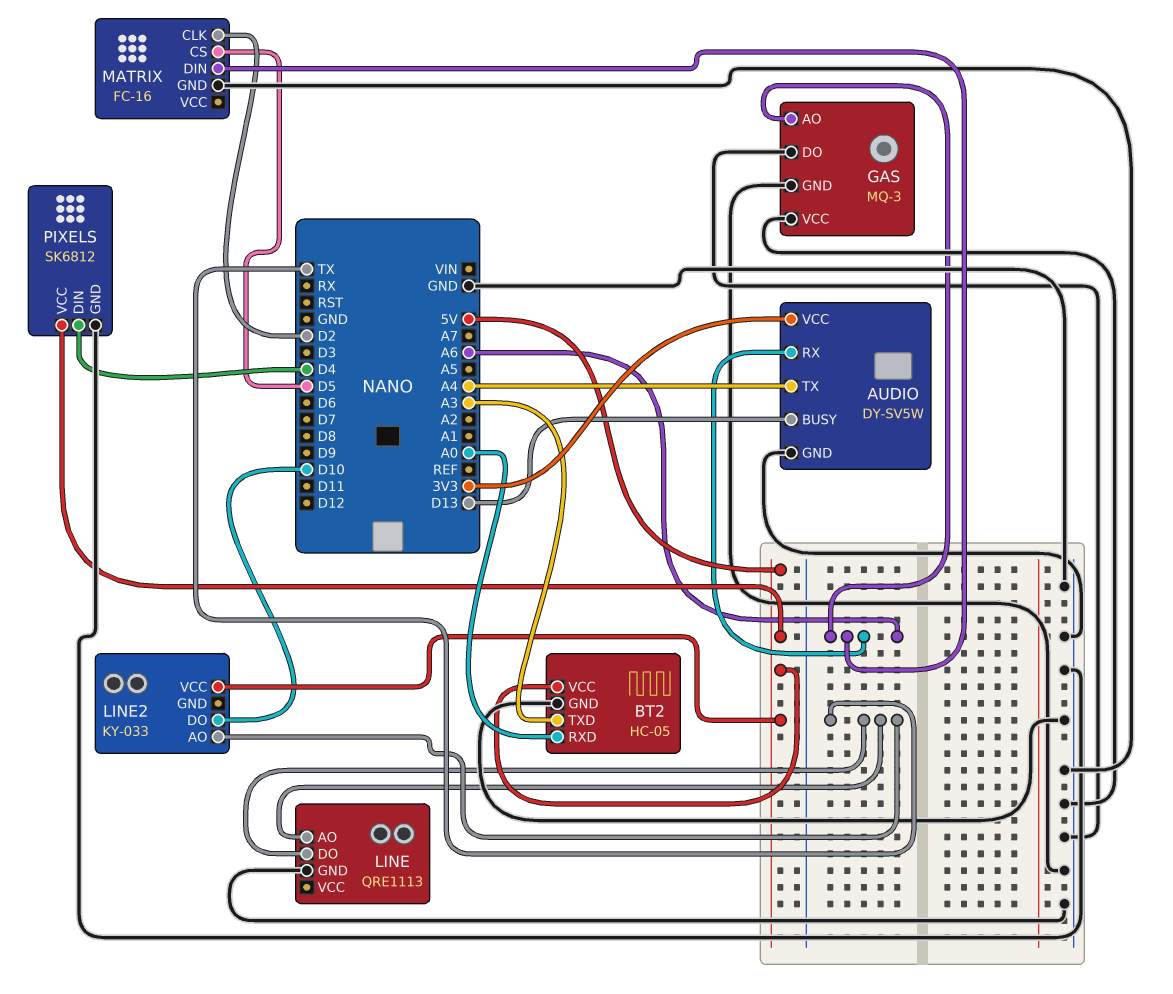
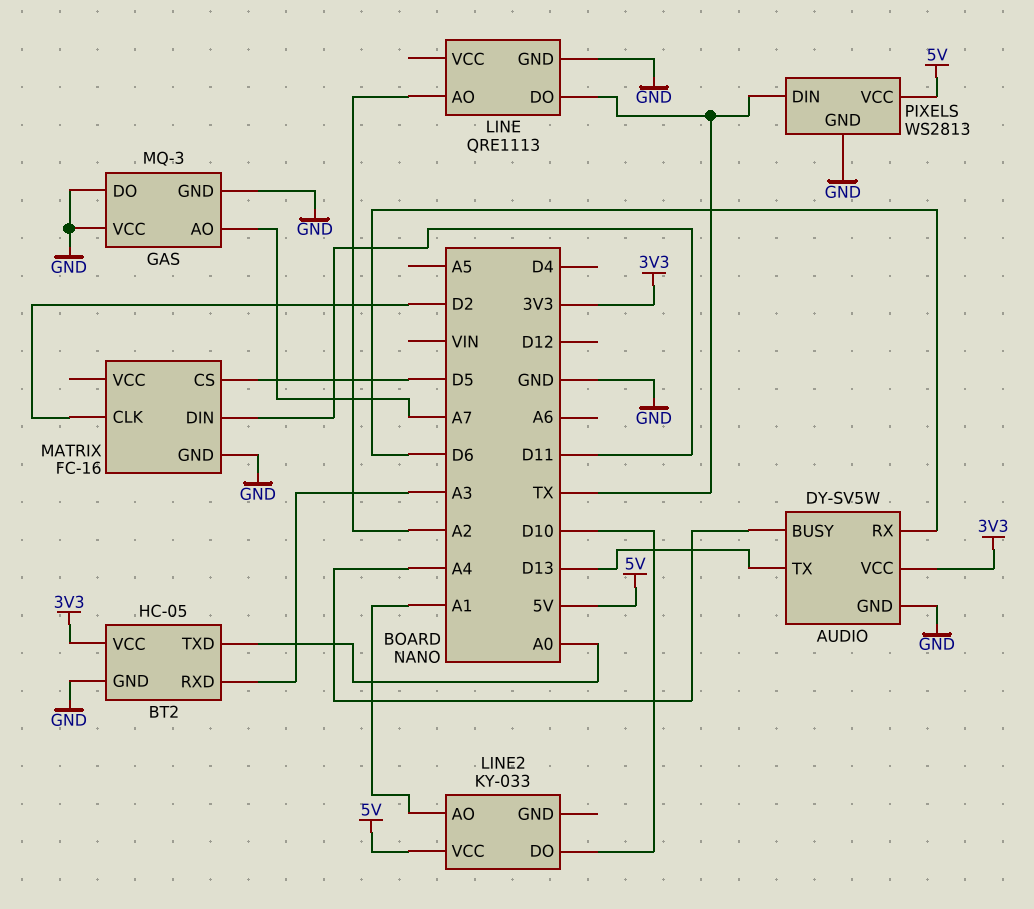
AUDIO pin BUSY: D13 -> A4
AUDIO pin RX: A6 -> D6
AUDIO pin TX: A4 -> D13
BT2 pin RXD: A0 -> A3
BT2 pin TXD: A3 -> A0
BT2 pin VCC: 5V -> 3V3
GAS pin AO: A6 -> A7
LINE pin AO: TX -> A2
LINE2 pin AO: TX -> A1
MATRIX pin DIN: A6 -> D11
PIXELS: SK6812 -> WS2813
PIXELS pin DIN: D4 -> TX

